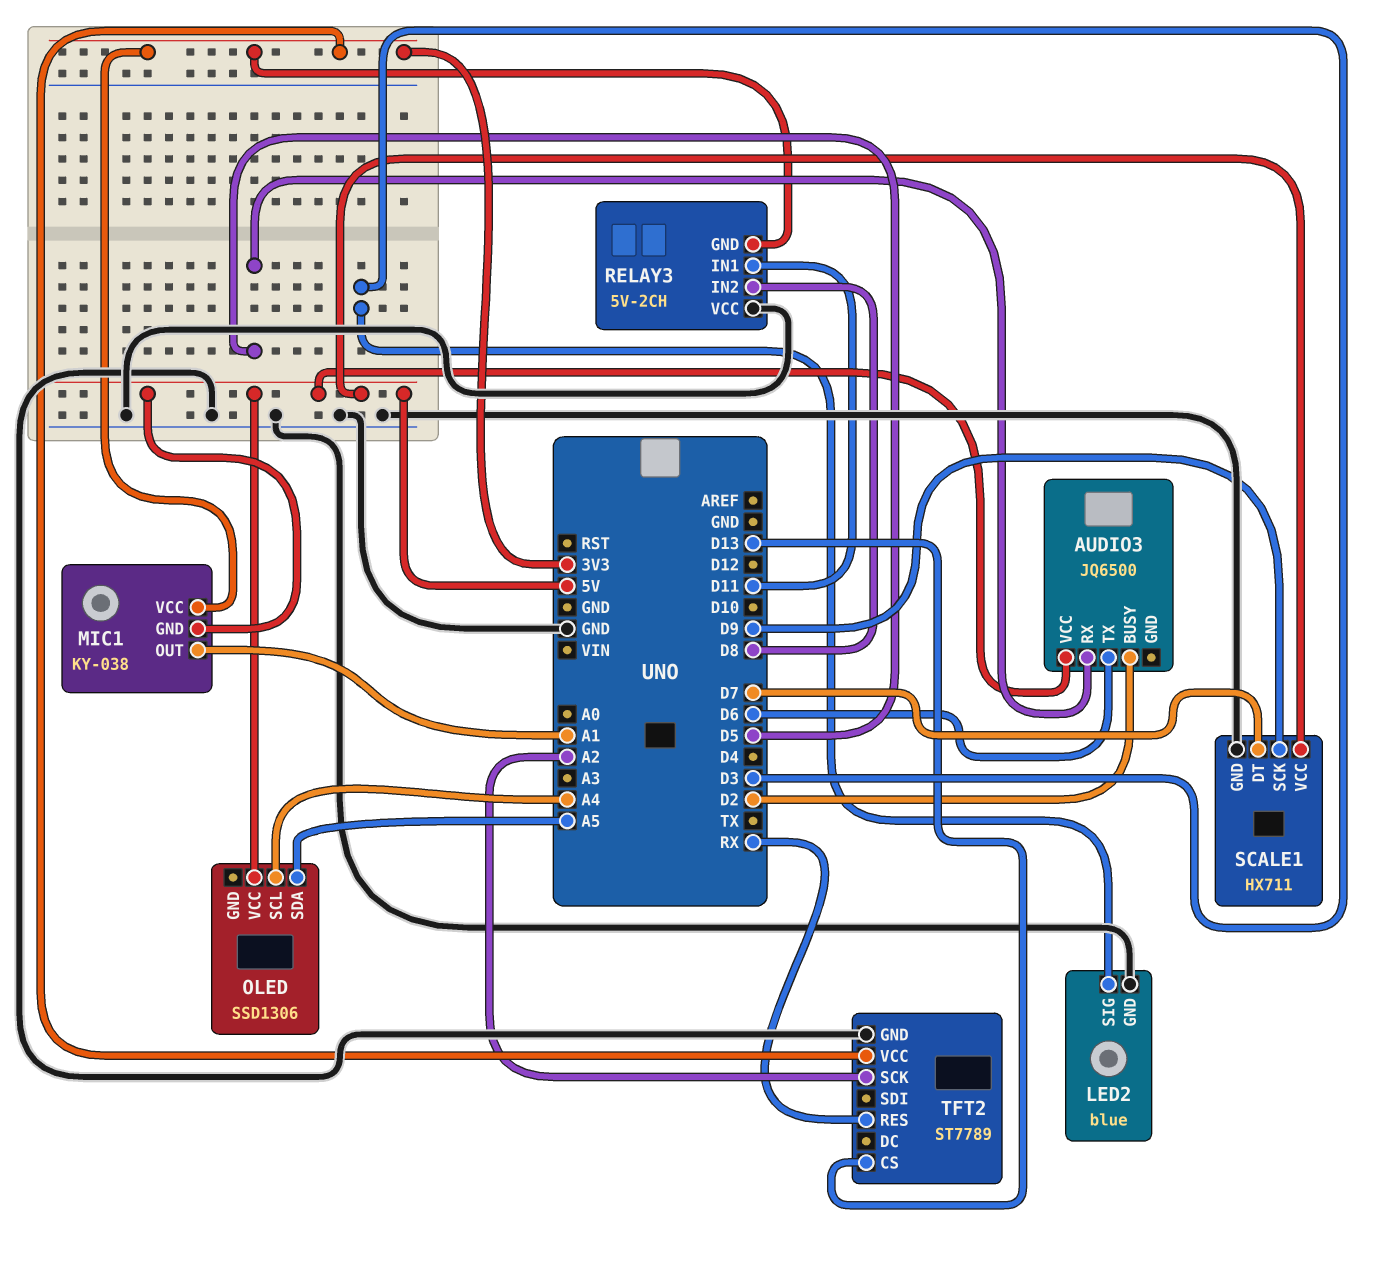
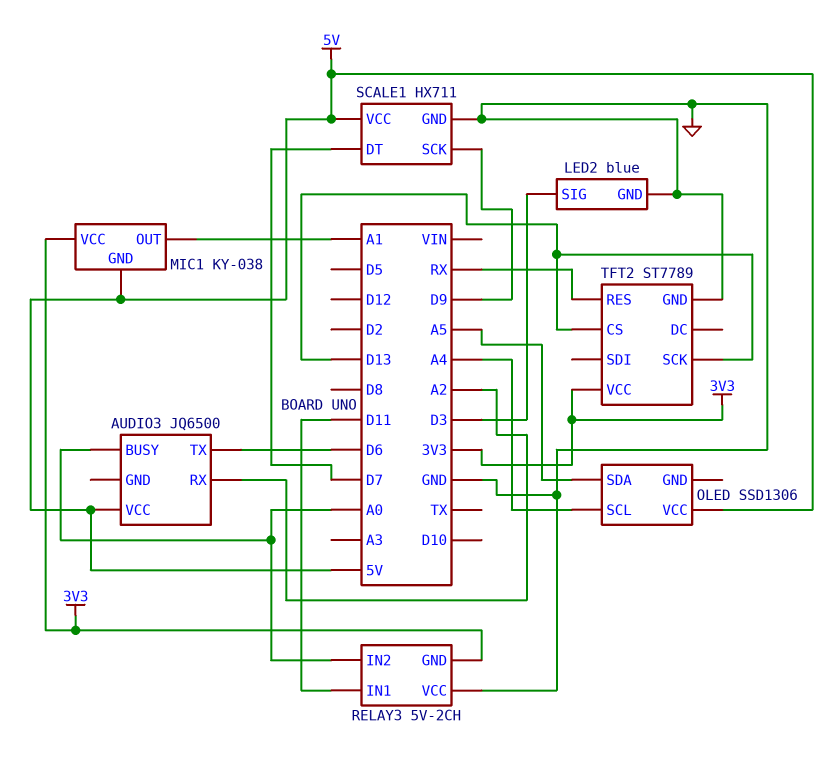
AUDIO3 pin BUSY: D2 -> A0
AUDIO3 pin RX: D5 -> A2
RELAY3 pin IN2: D8 -> A0
TFT2 pin SCK: A2 -> D13

